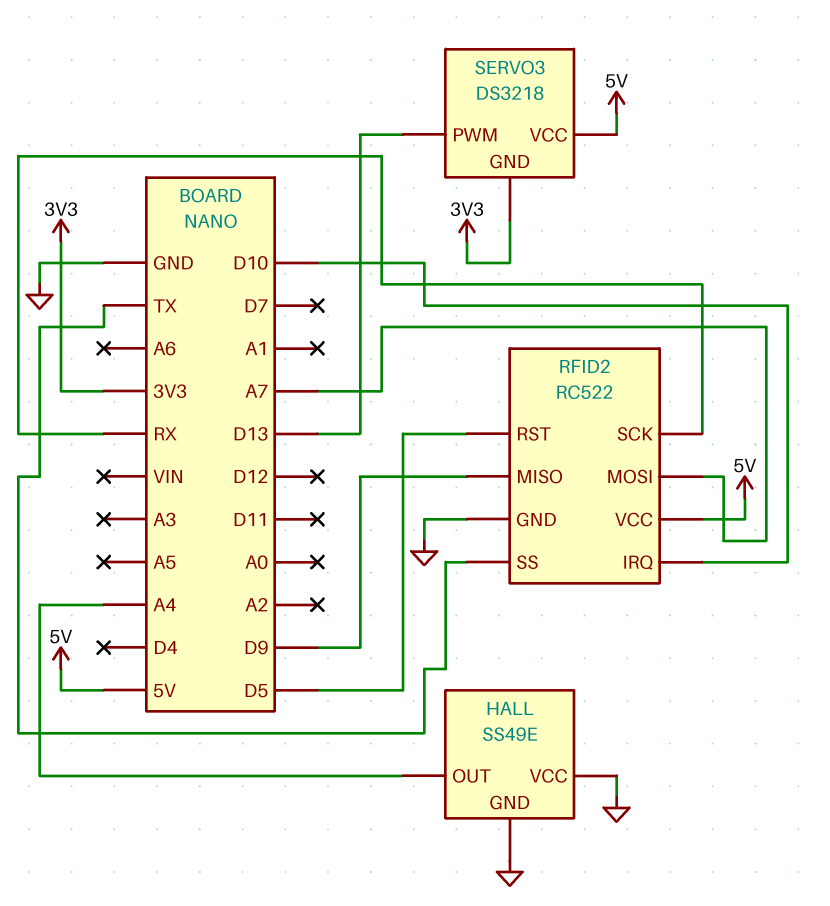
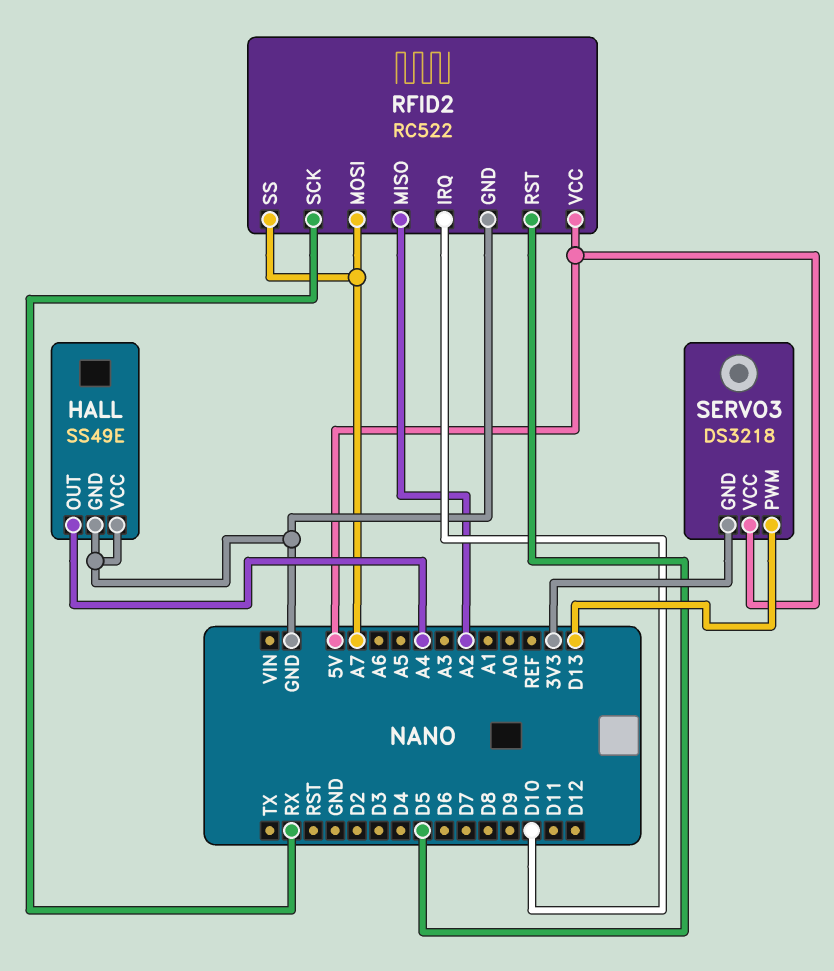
RFID2 pin MISO: D9 -> A2
RFID2 pin SS: TX -> A7

